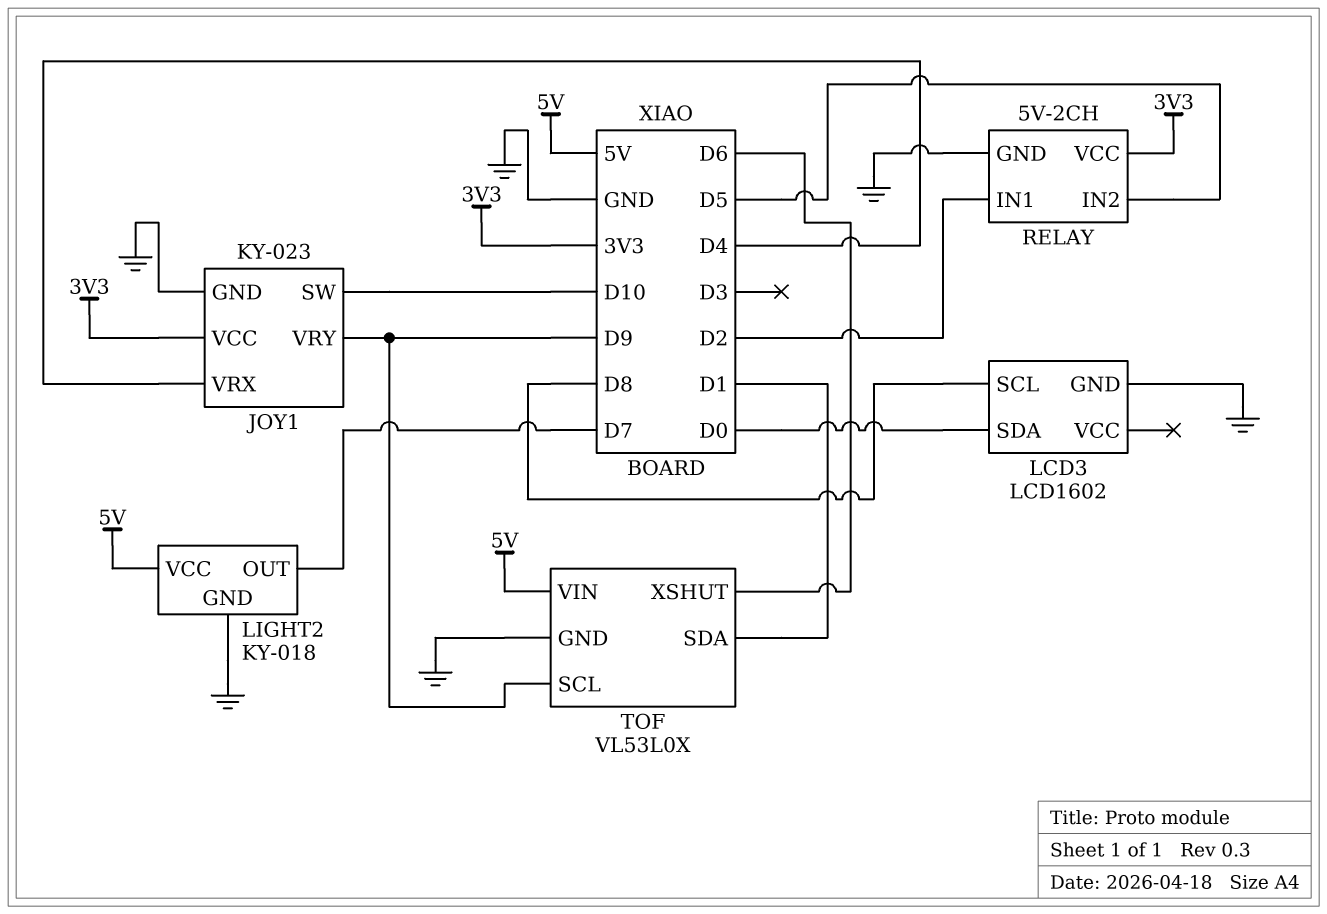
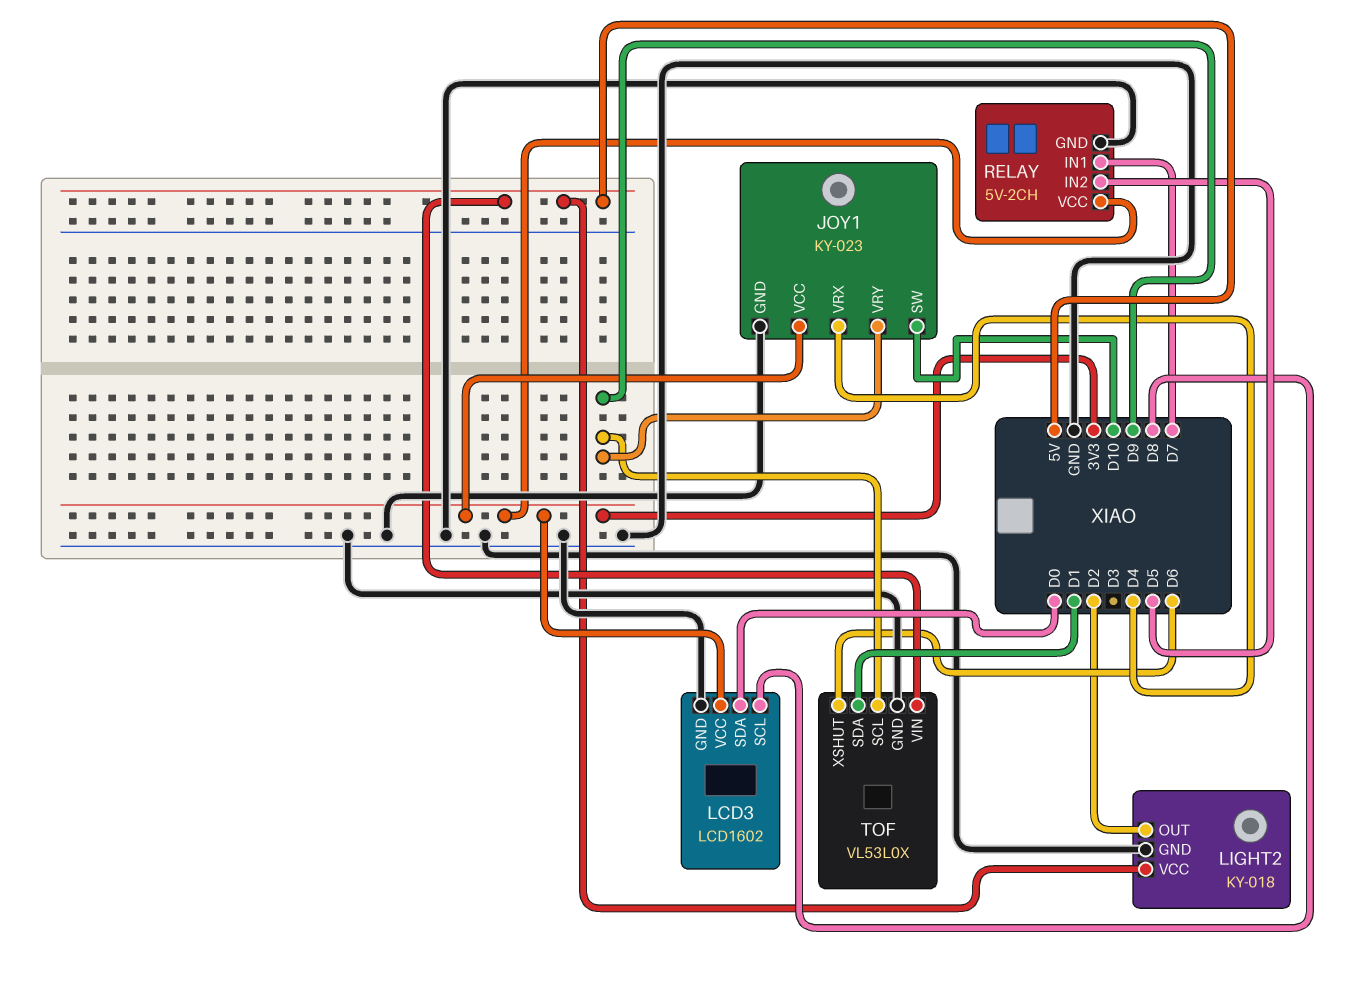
LCD3 pin VCC: none -> 3V3
LIGHT2 pin OUT: D7 -> D2
RELAY pin IN1: D2 -> D7

